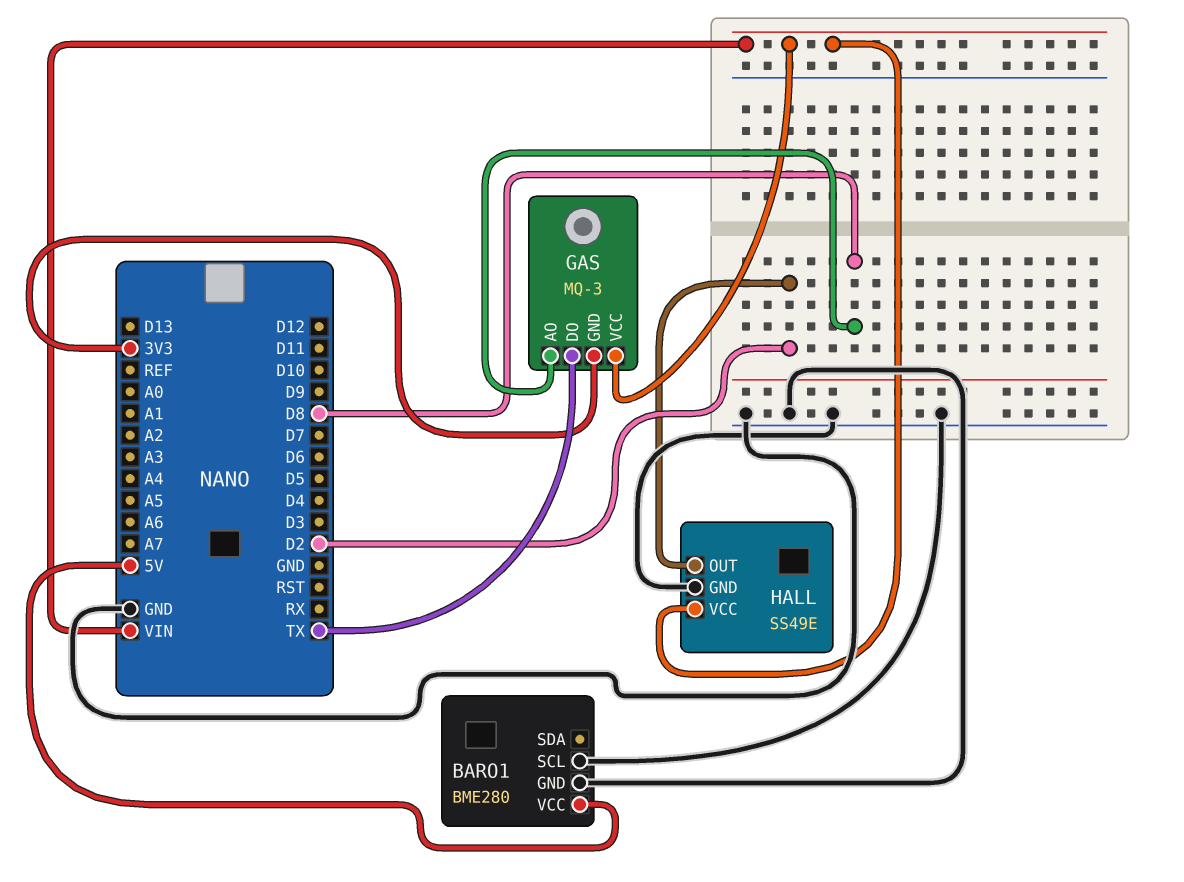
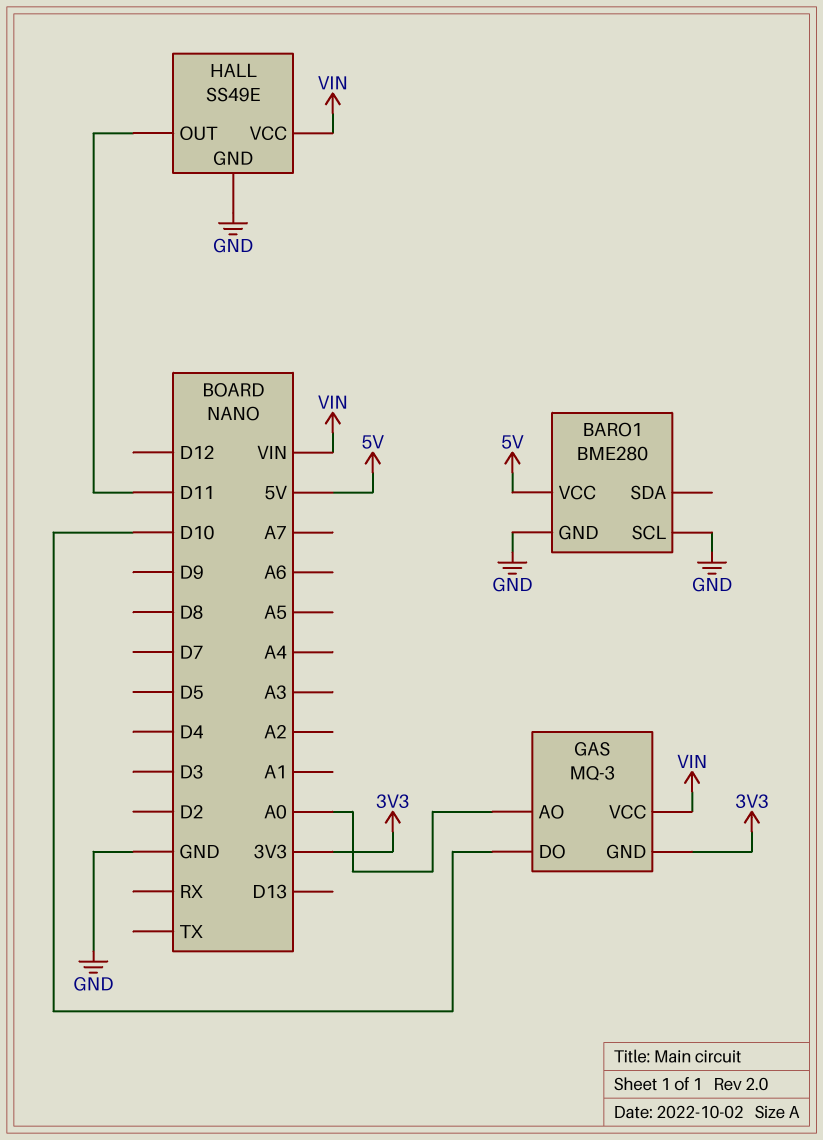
GAS pin AO: D8 -> A0
GAS pin DO: TX -> D10
HALL pin OUT: D2 -> D11

